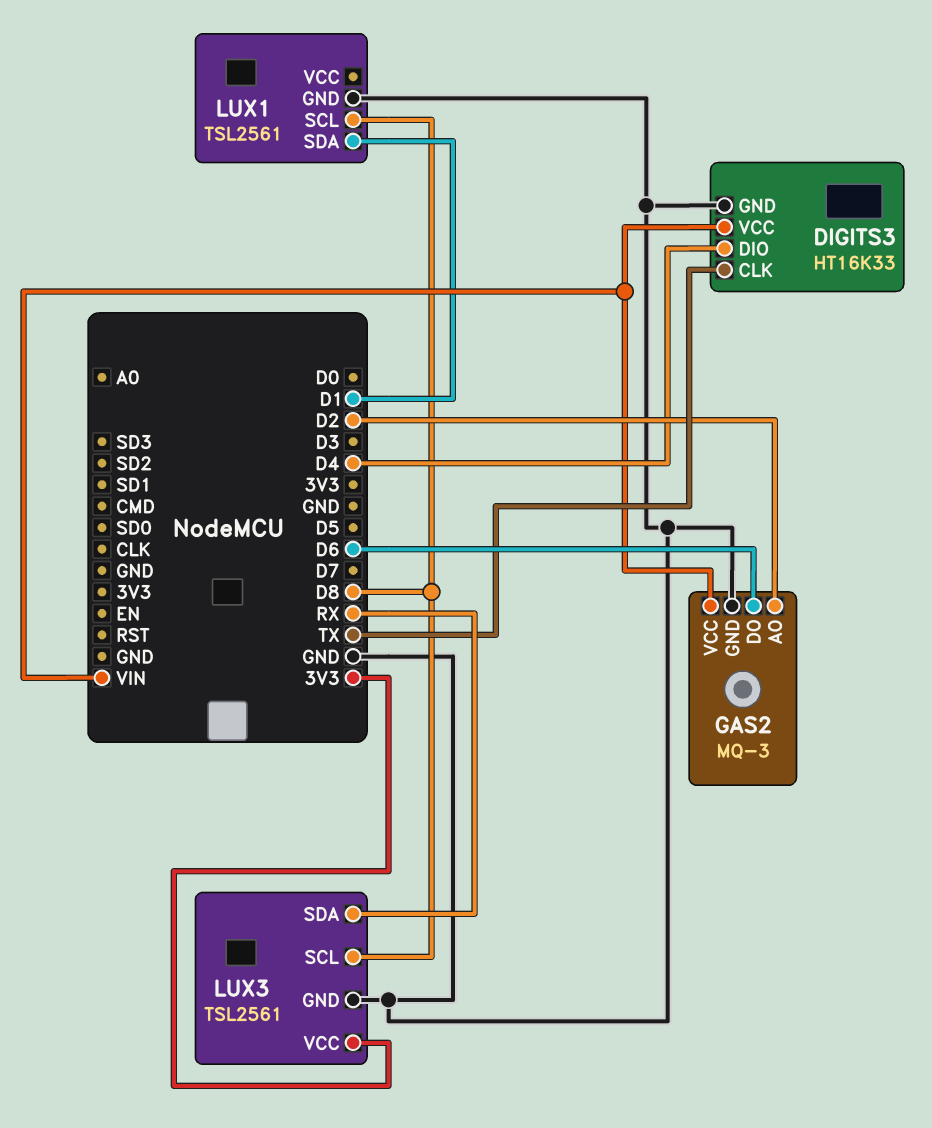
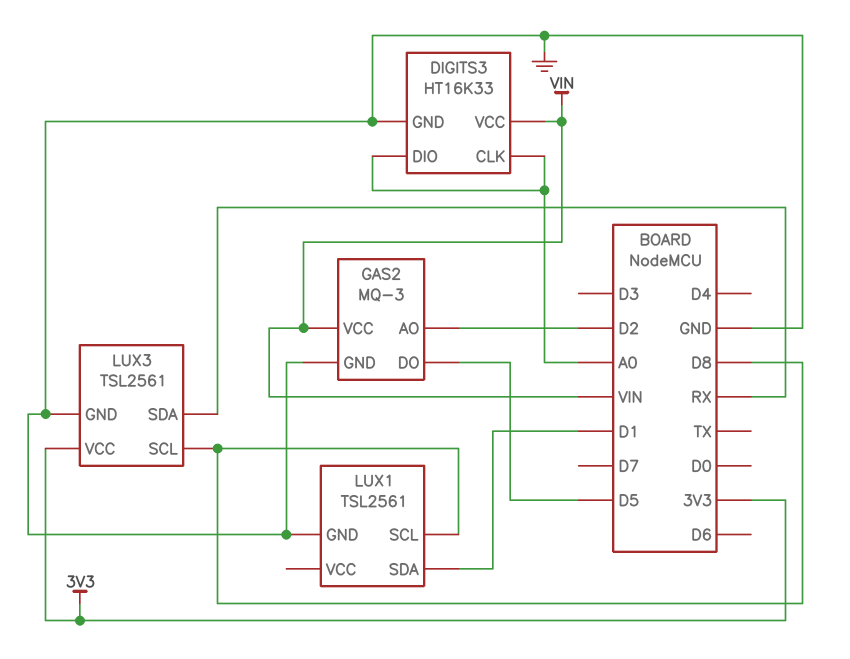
DIGITS3 pin CLK: TX -> A0
DIGITS3 pin DIO: D4 -> A0
GAS2 pin DO: D6 -> D5

